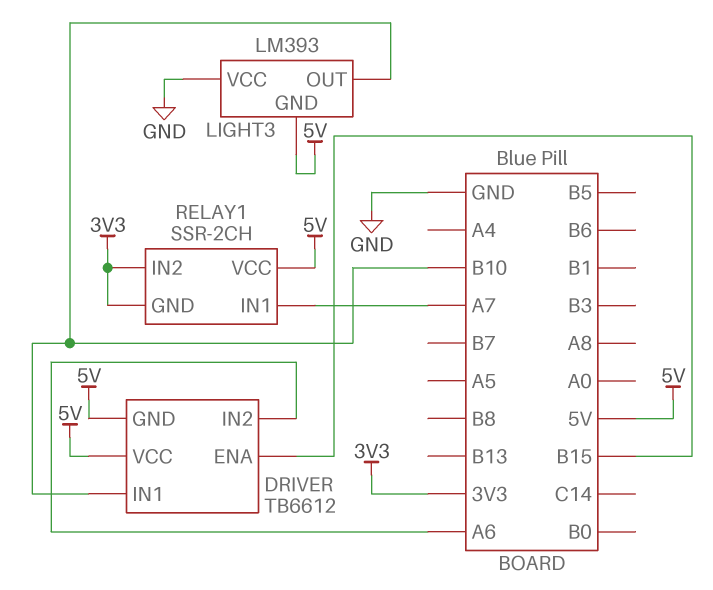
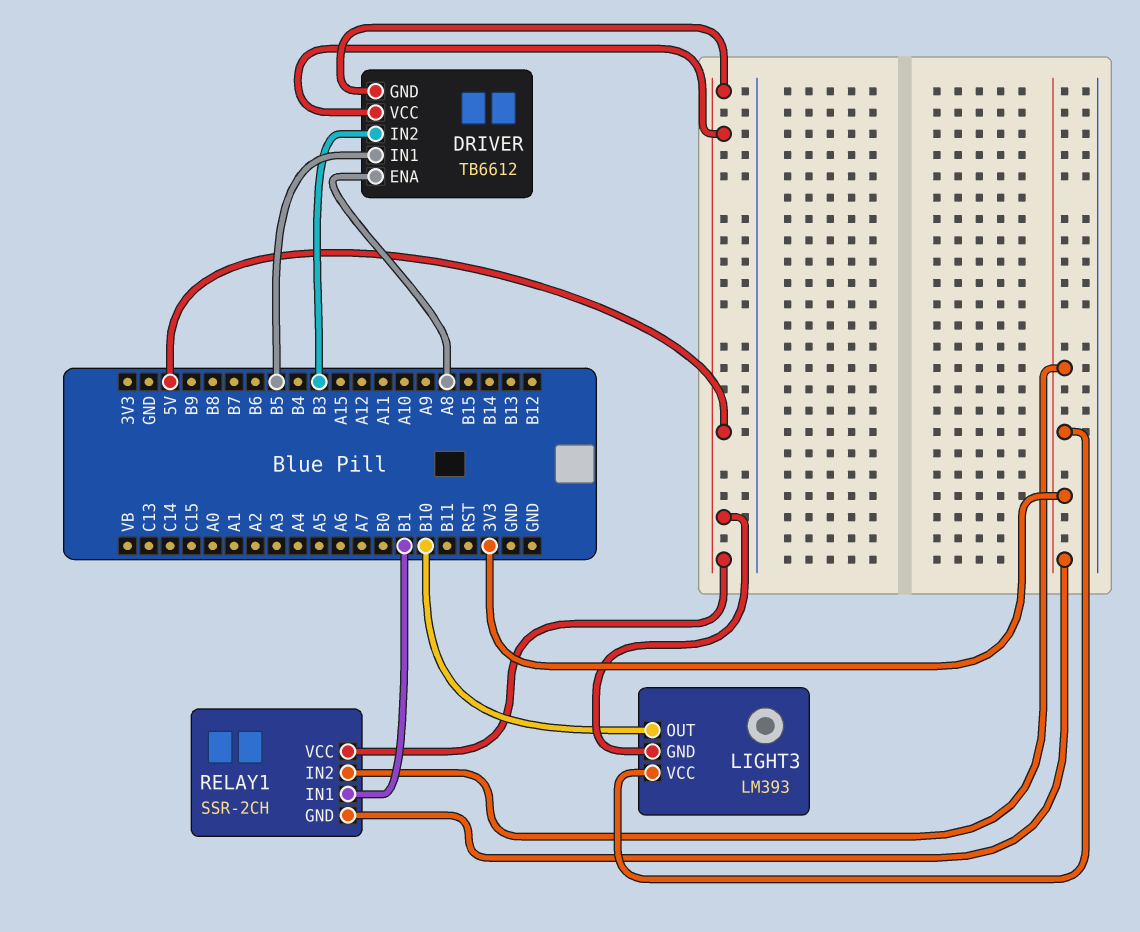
DRIVER pin ENA: B15 -> A8
DRIVER pin IN1: B10 -> B5
DRIVER pin IN2: A6 -> B3
LIGHT3 pin VCC: GND -> 3V3
RELAY1 pin IN1: A7 -> B1

